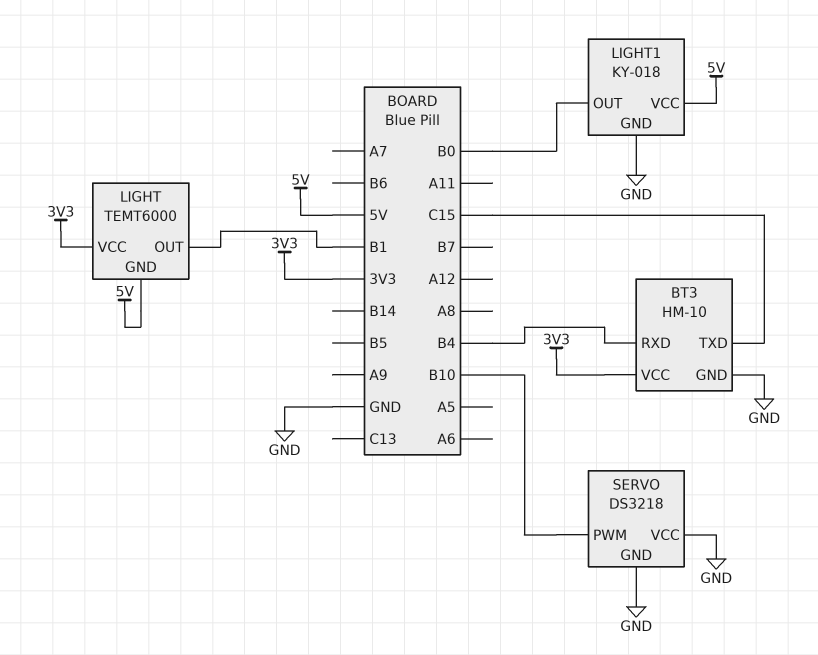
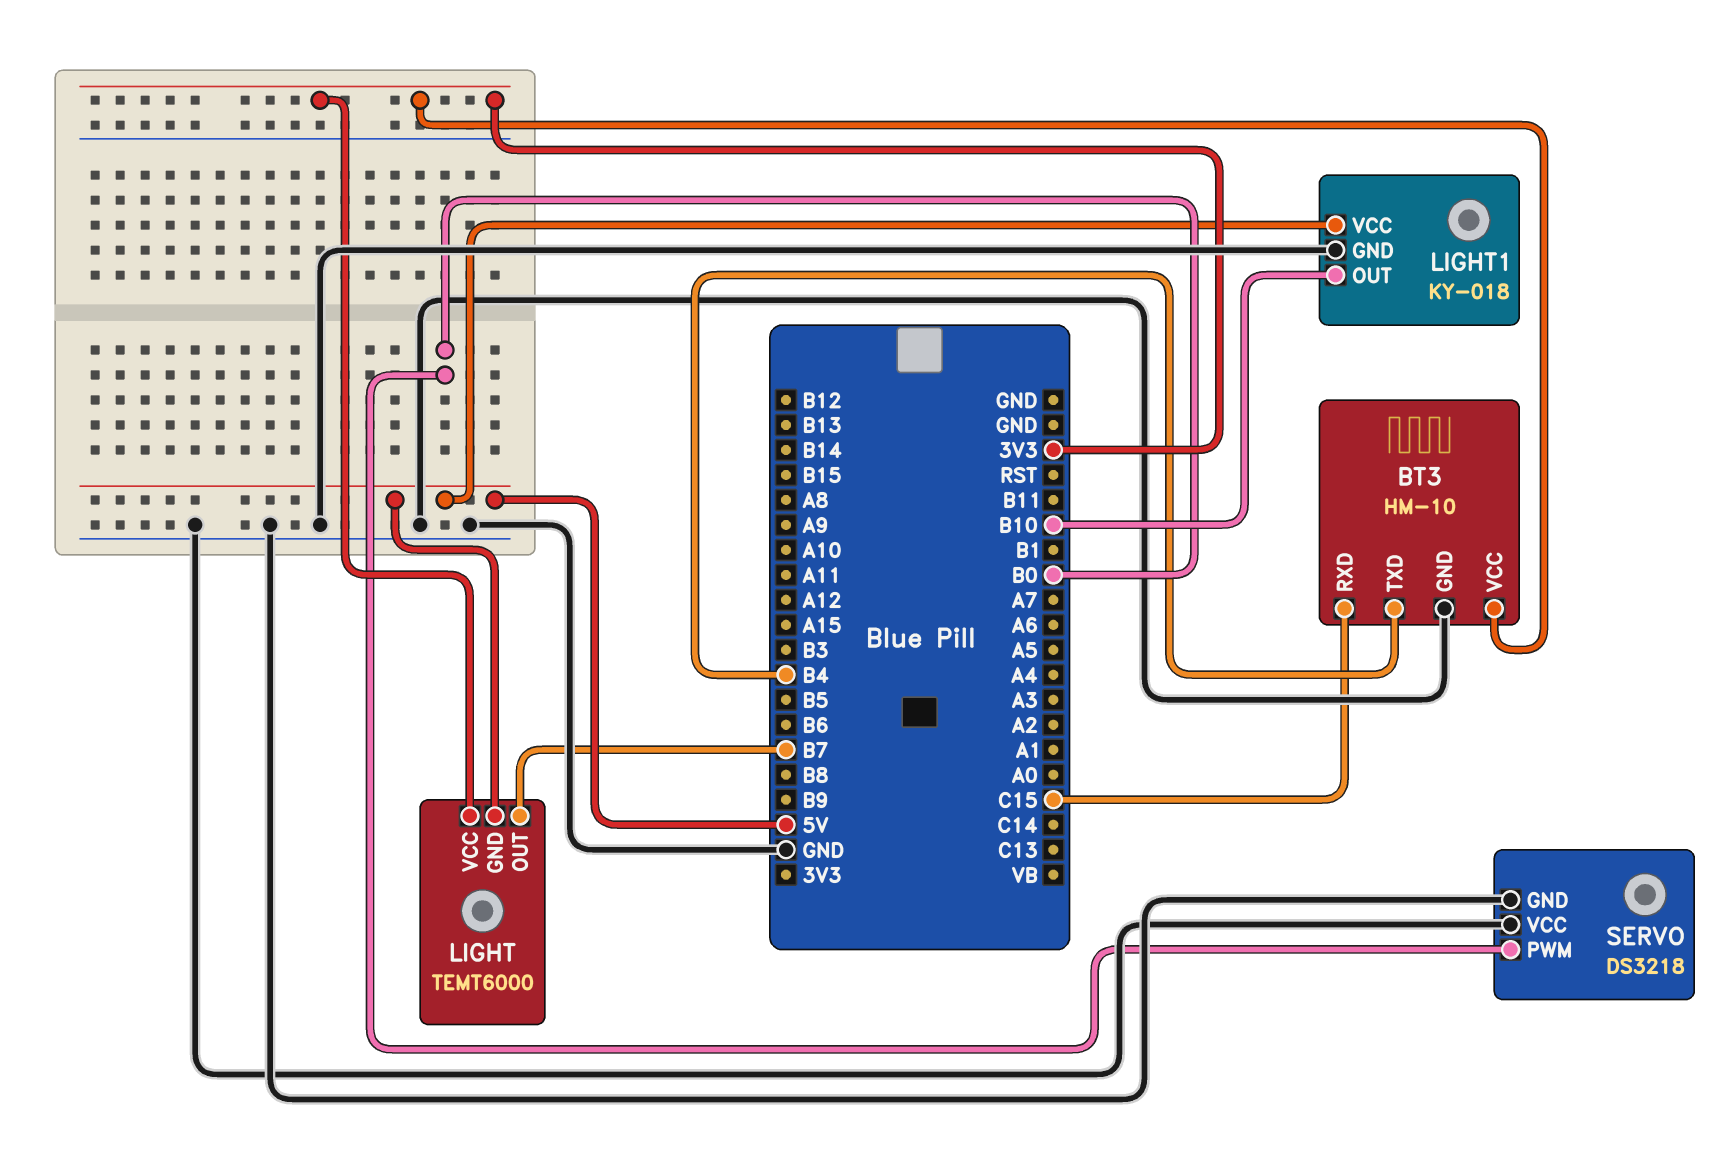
BT3 pin RXD: B4 -> C15
BT3 pin TXD: C15 -> B4
LIGHT pin OUT: B1 -> B7
LIGHT1 pin OUT: B0 -> B10
SERVO pin PWM: B10 -> B0

